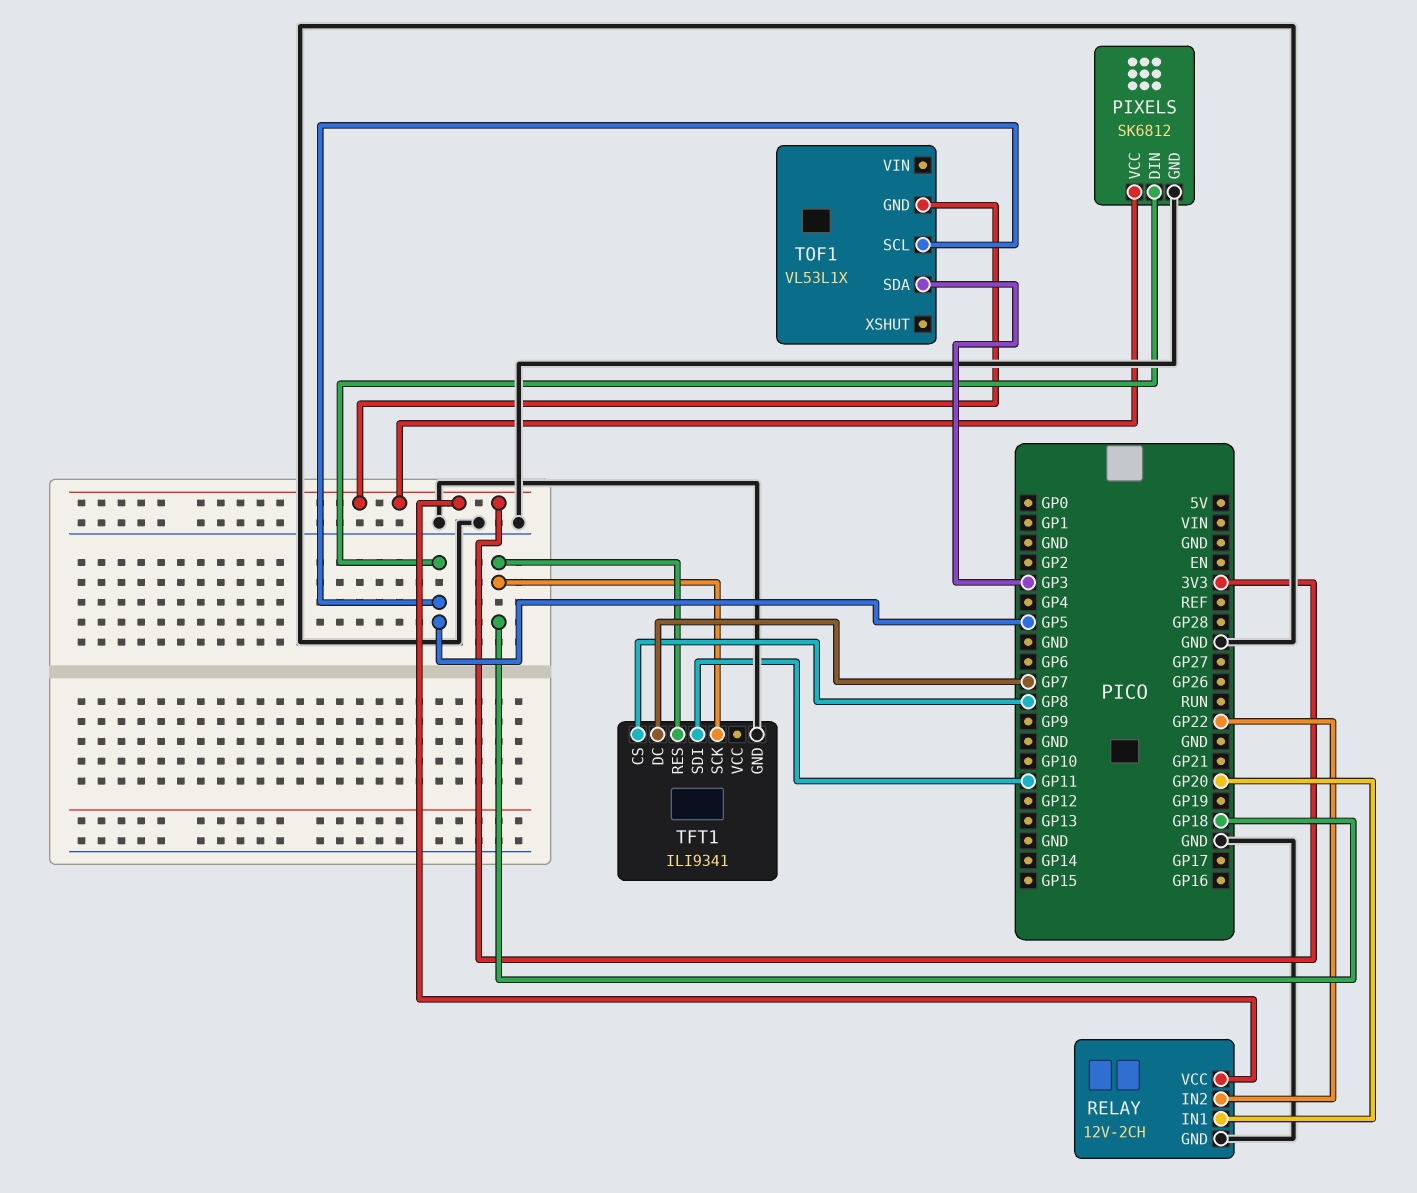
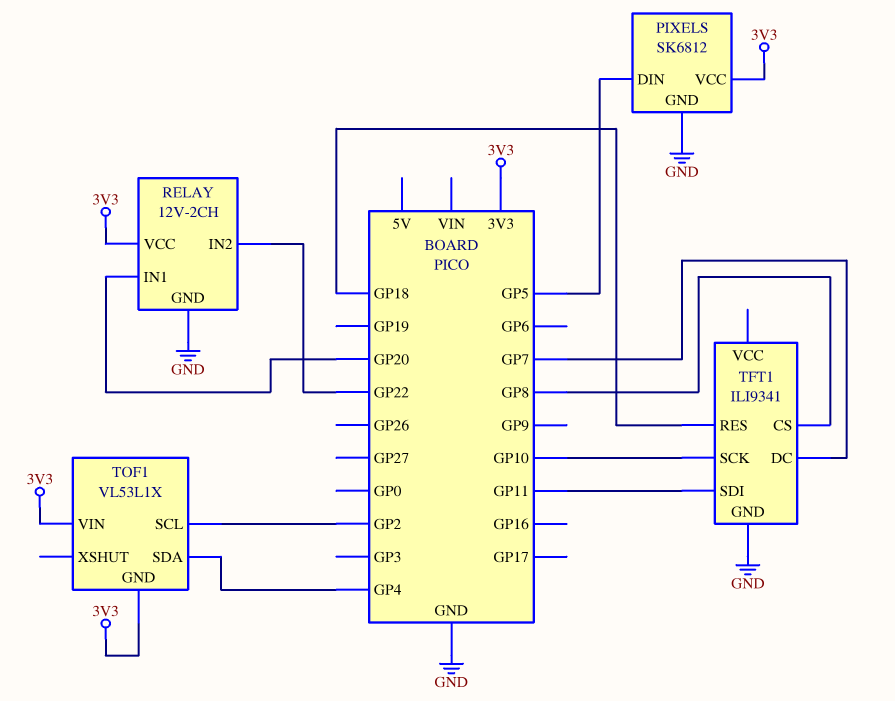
TFT1 pin SCK: GP18 -> GP10
TOF1 pin SCL: GP5 -> GP2
TOF1 pin SDA: GP3 -> GP4
TOF1 pin VIN: none -> 3V3

